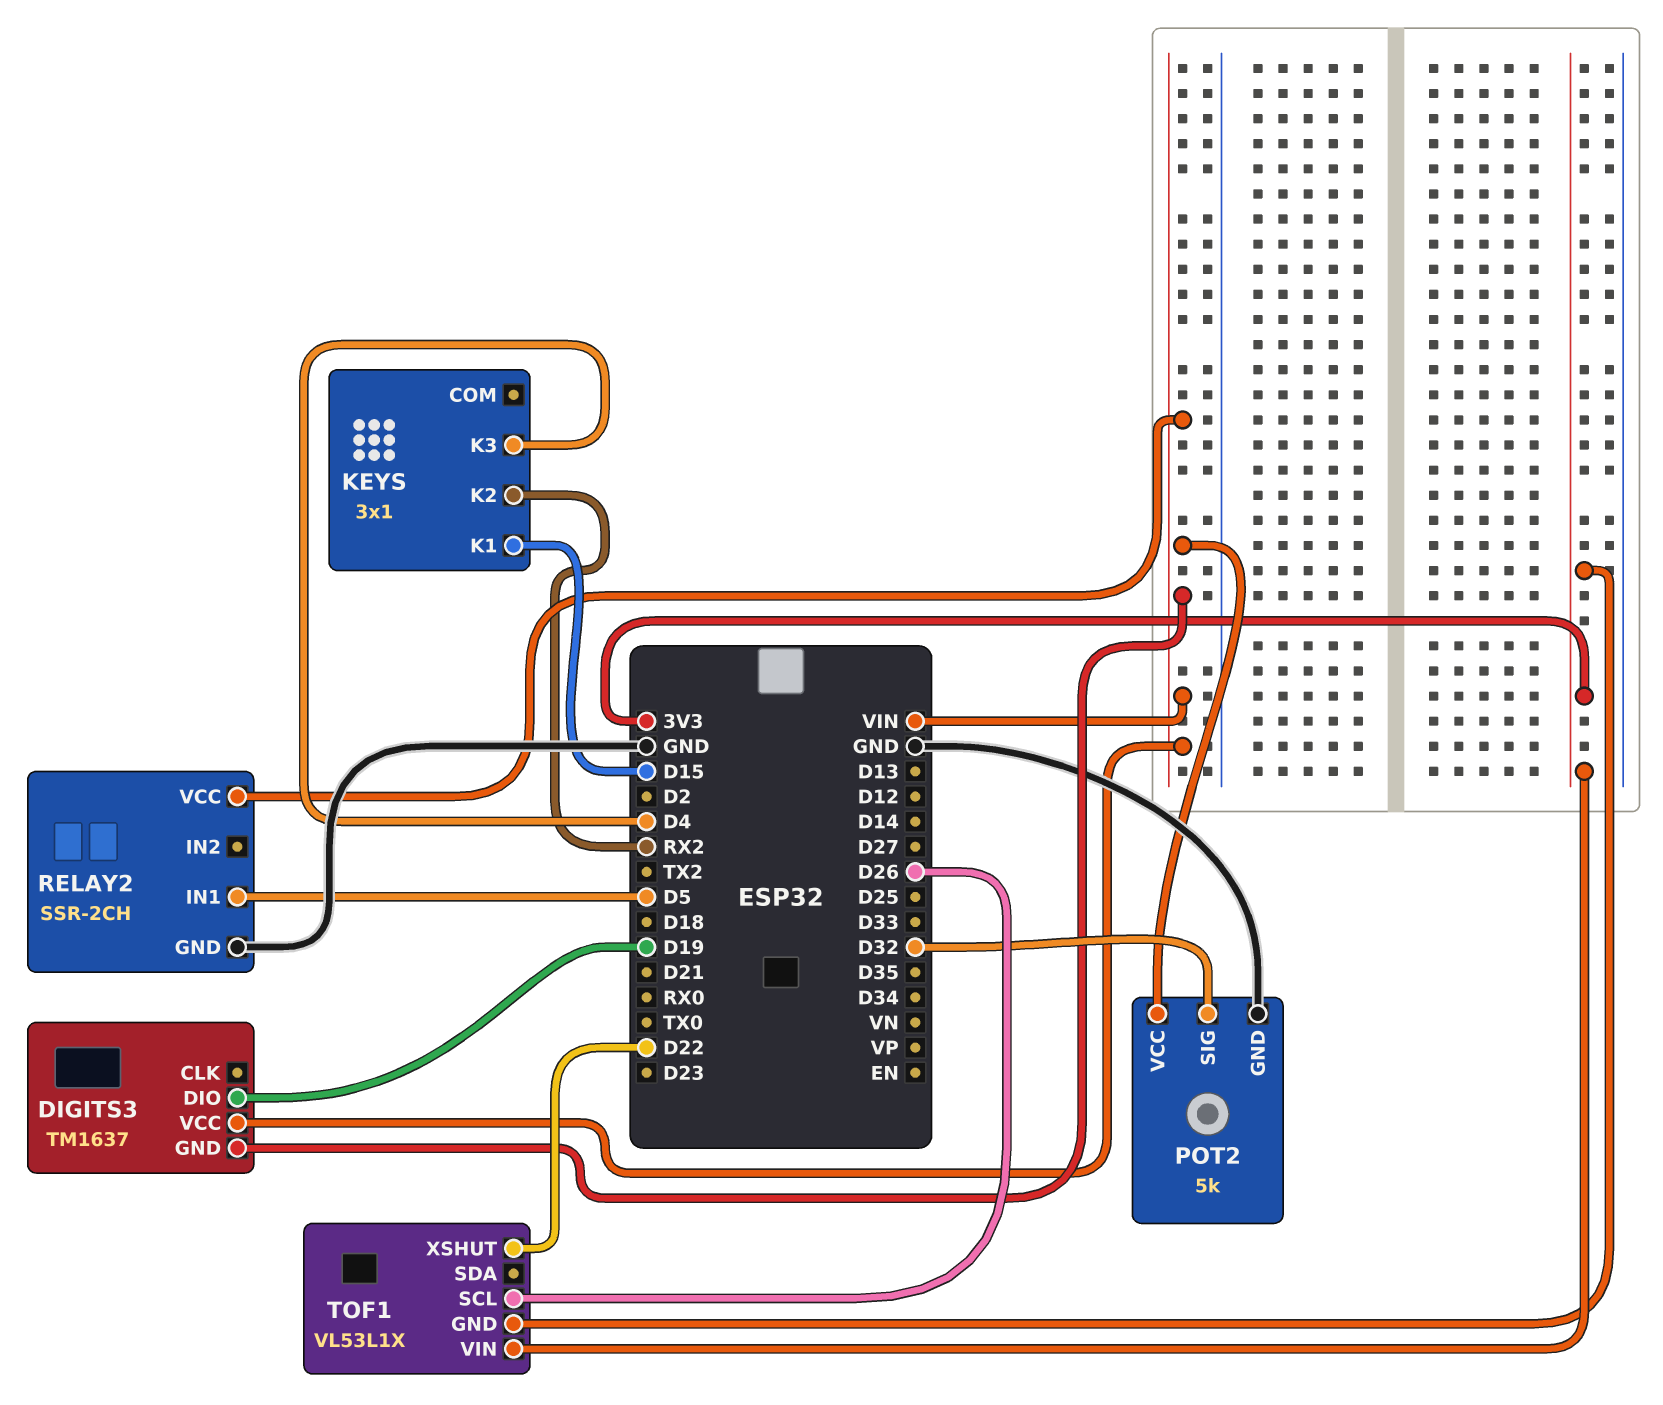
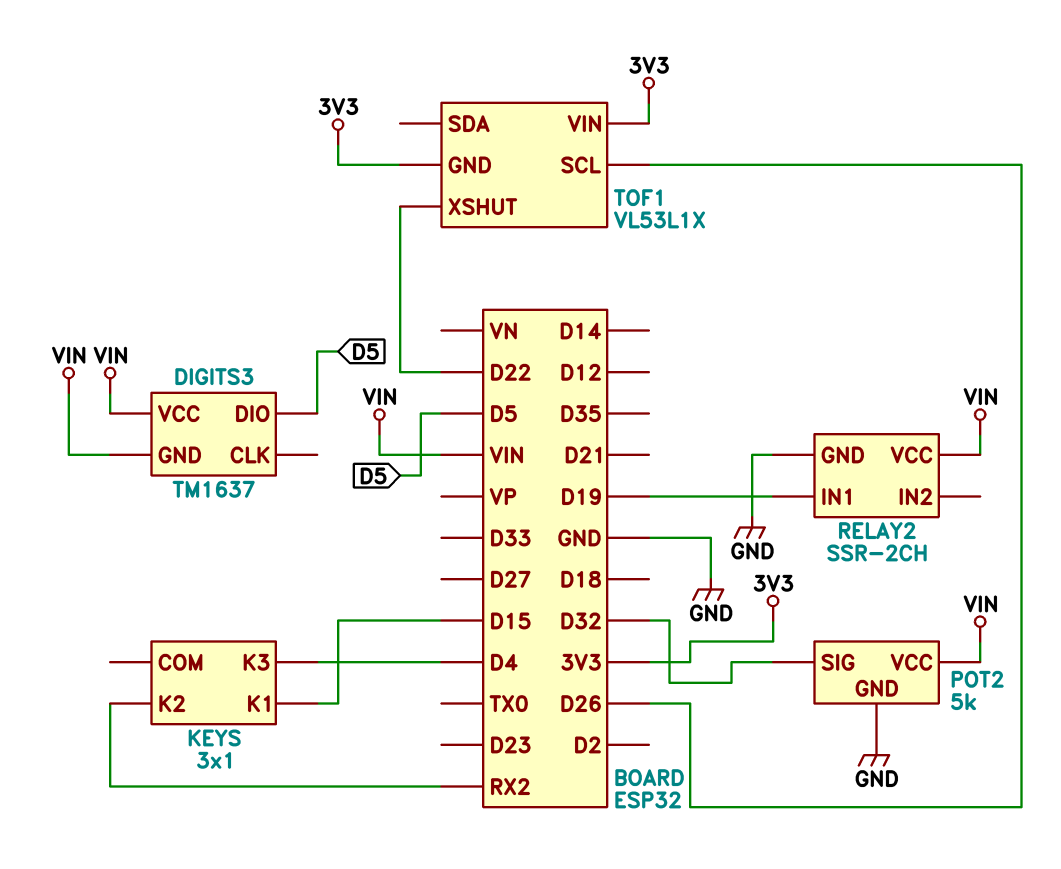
DIGITS3 pin DIO: D19 -> D5
RELAY2 pin IN1: D5 -> D19

